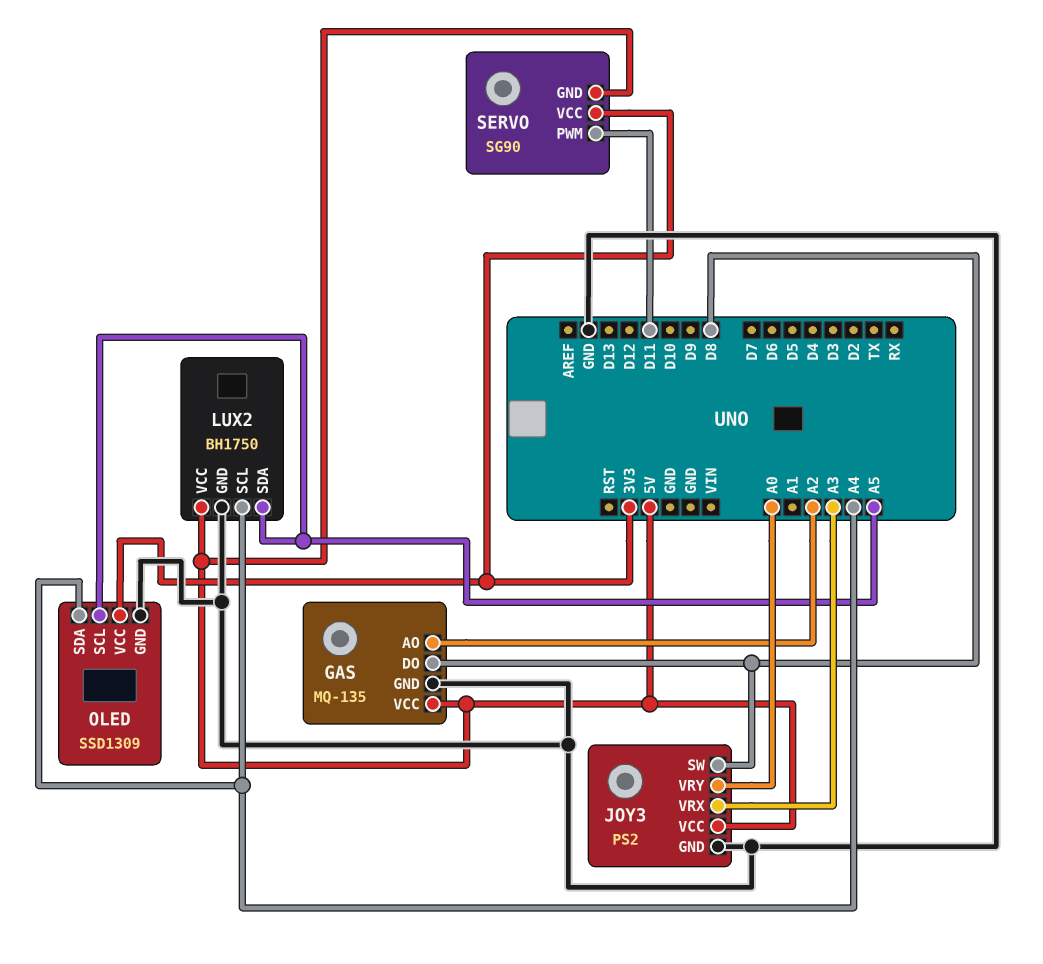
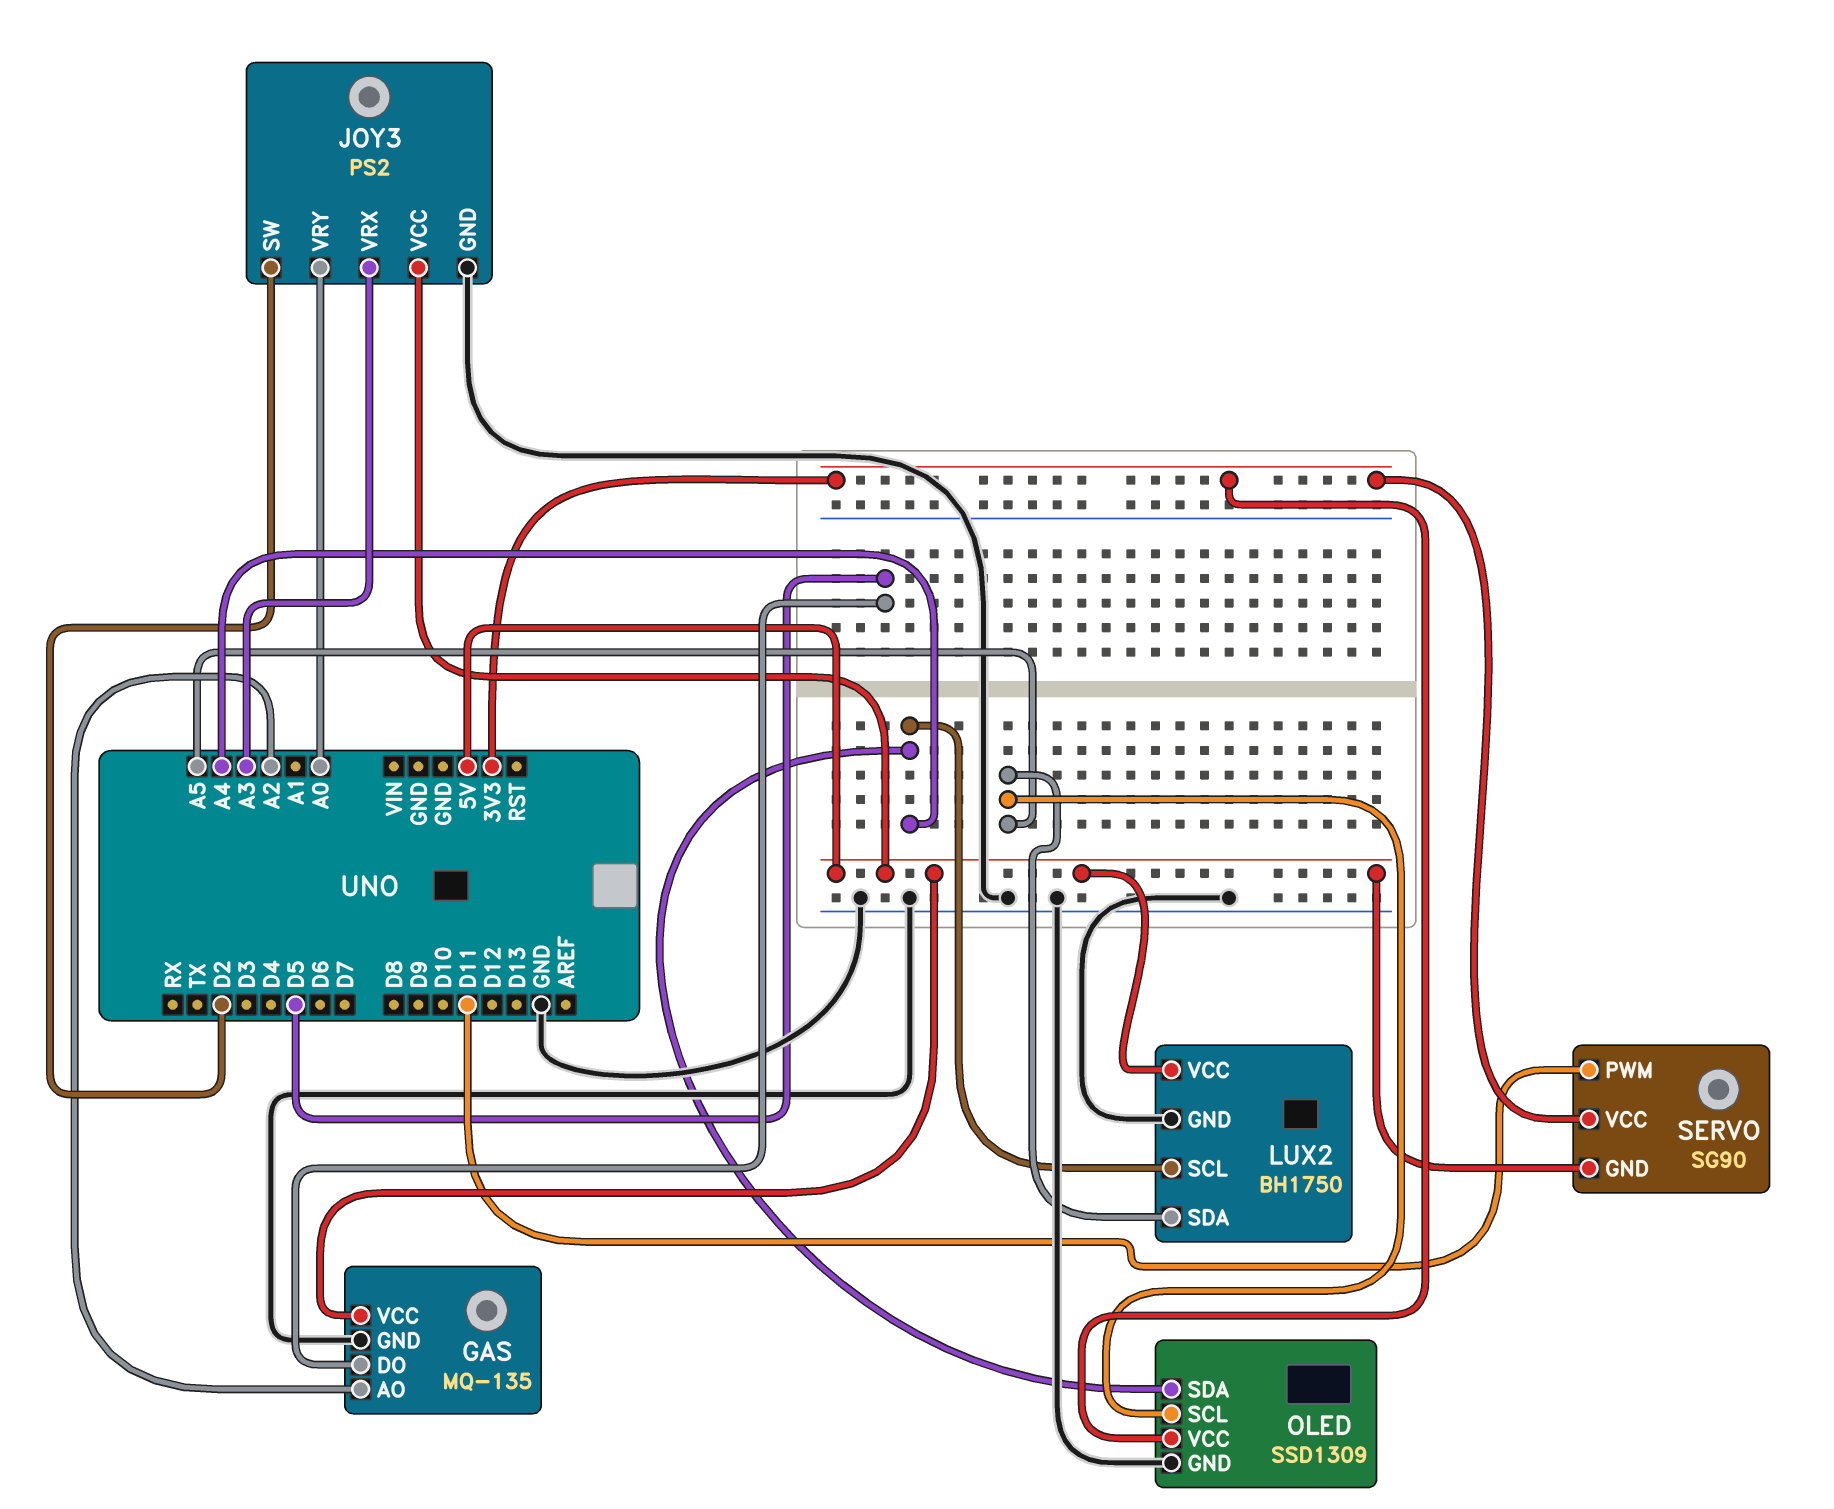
GAS pin DO: D8 -> D5
JOY3 pin SW: D8 -> D2

